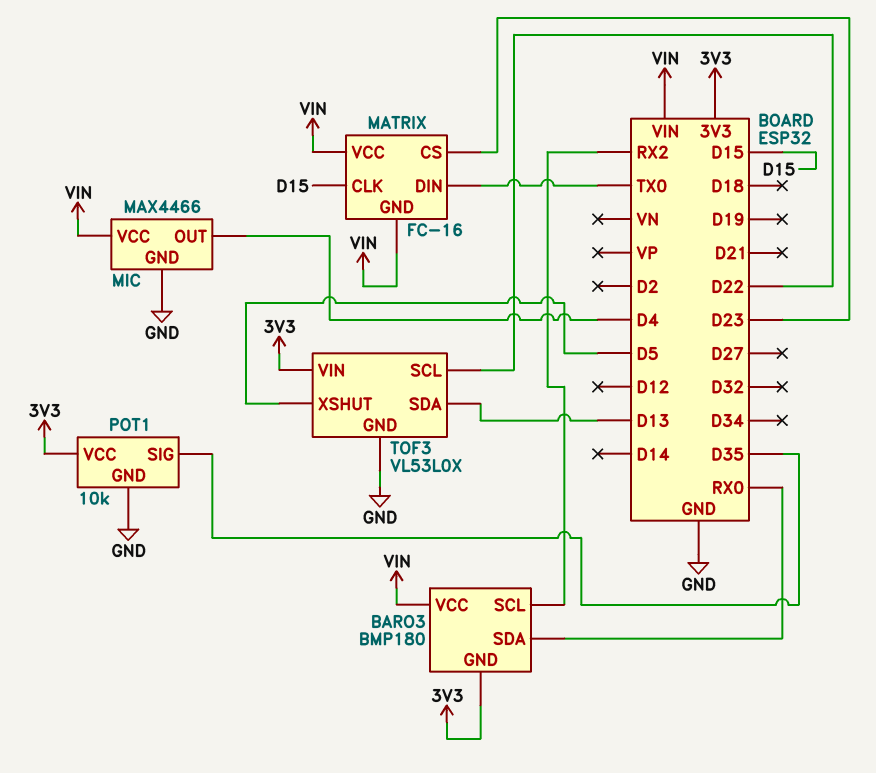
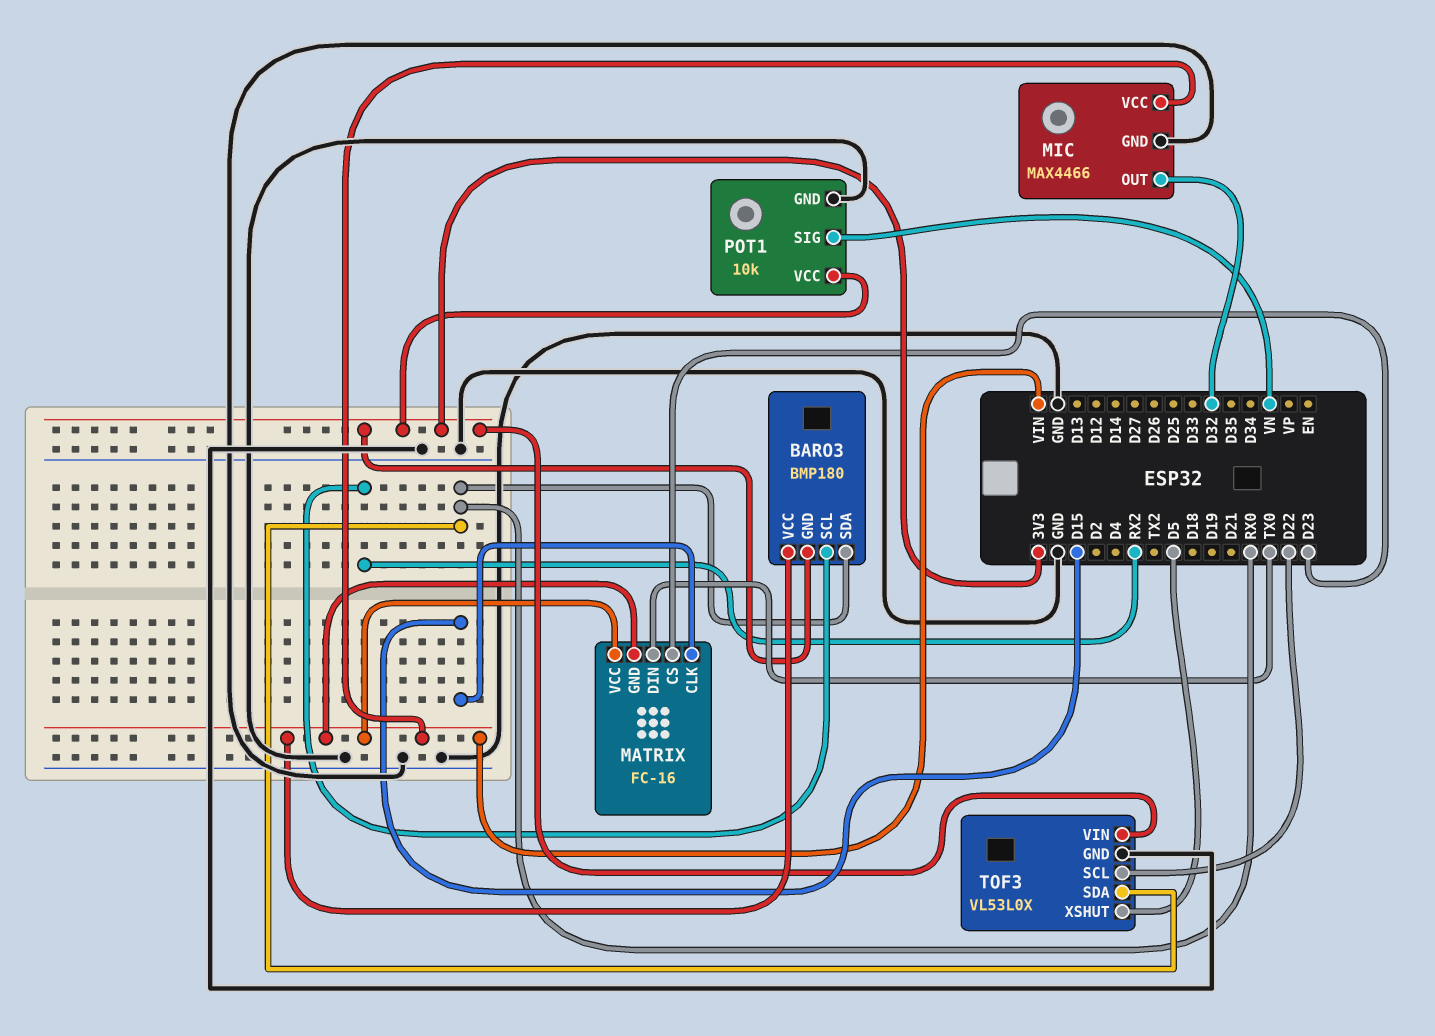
MIC pin OUT: D4 -> D32
POT1 pin SIG: D35 -> VN
TOF3 pin SDA: D13 -> RX0

